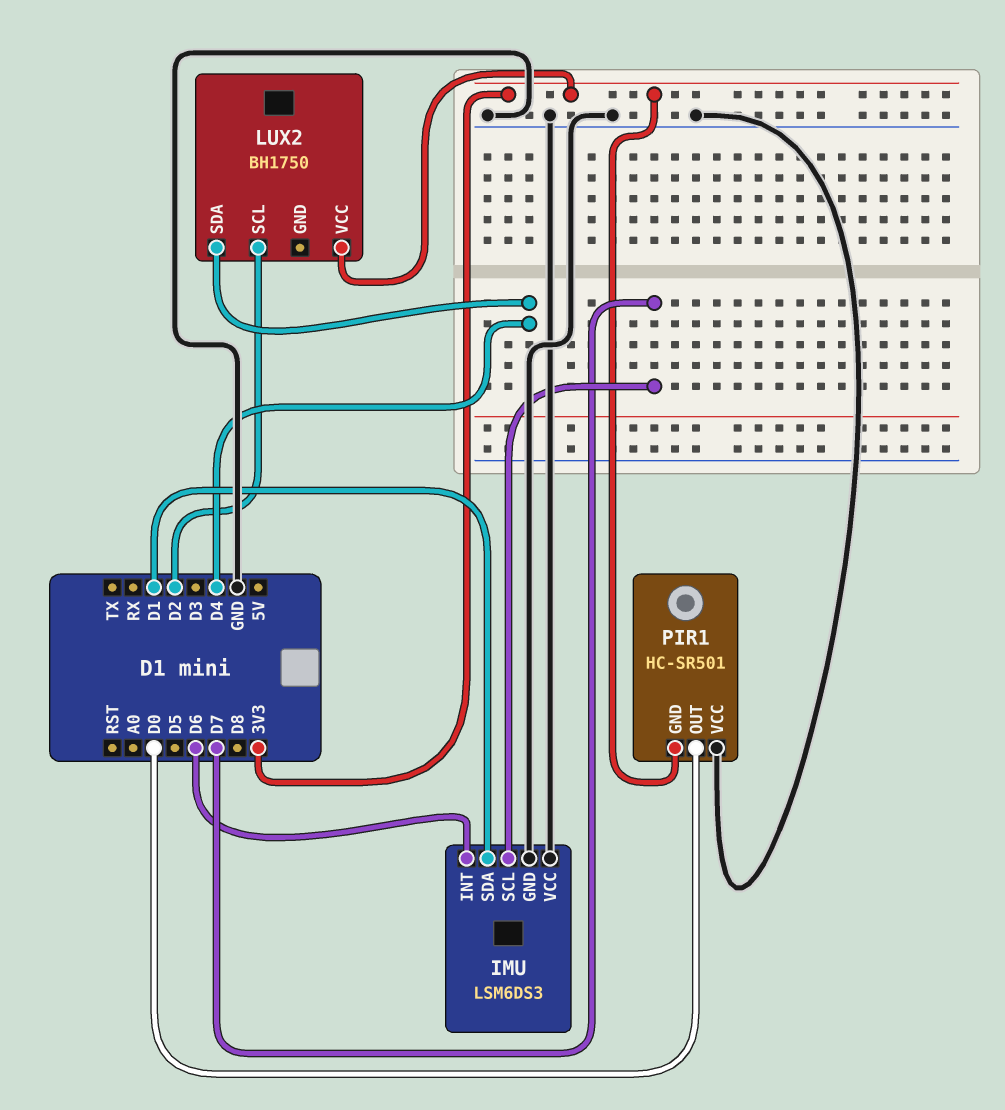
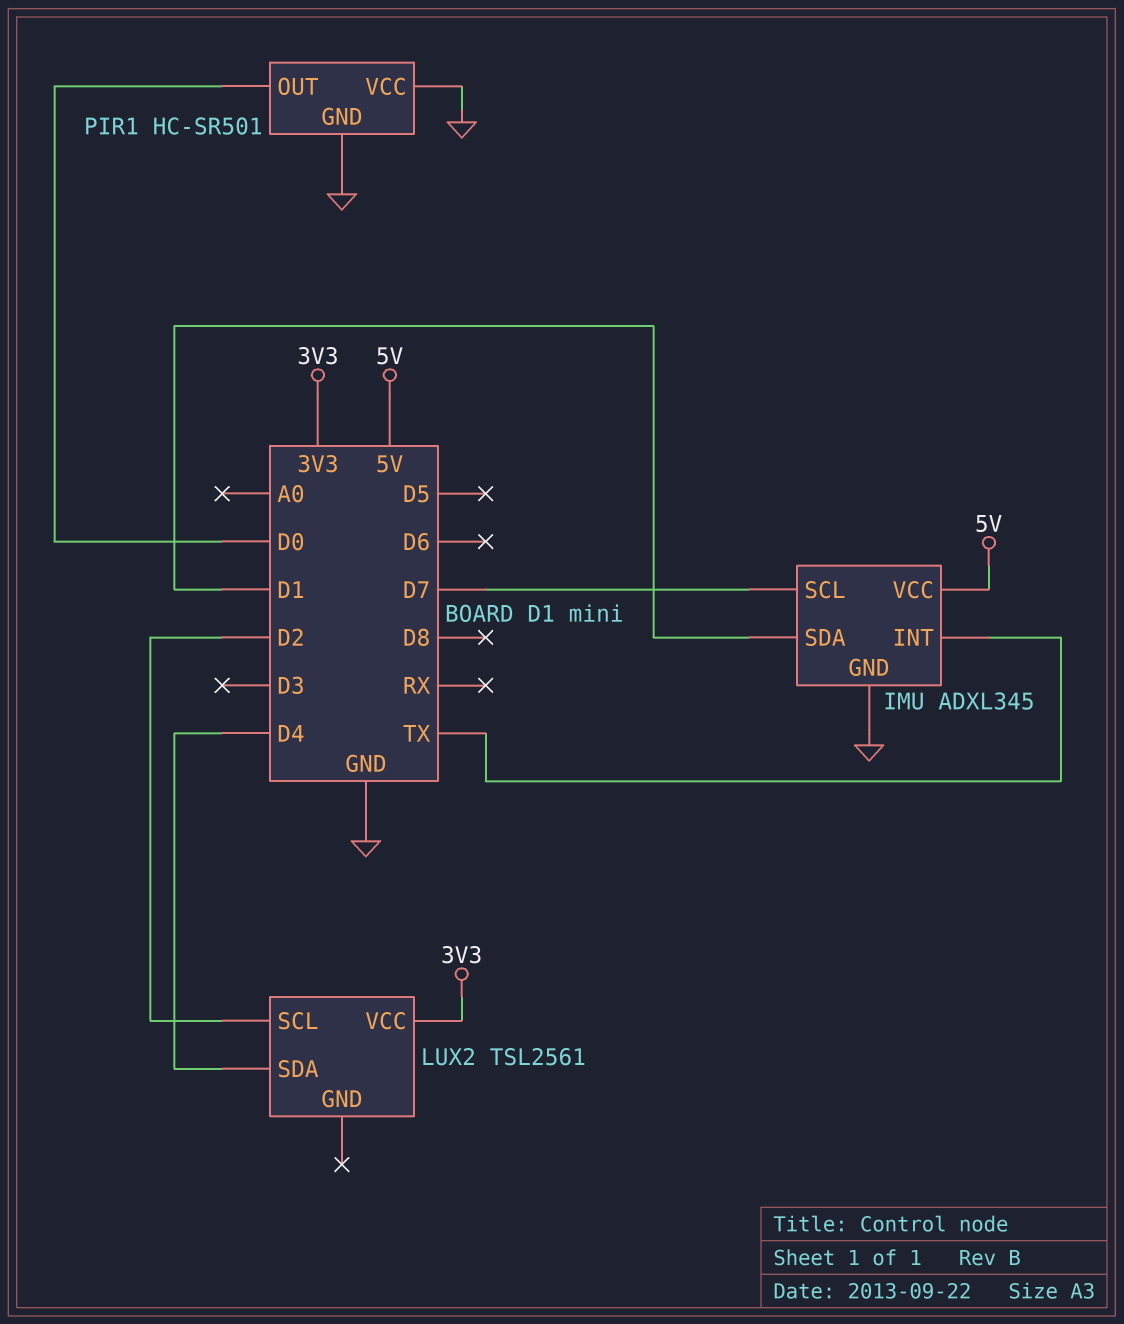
IMU: LSM6DS3 -> ADXL345
IMU pin INT: D6 -> TX
IMU pin VCC: GND -> 5V
LUX2: BH1750 -> TSL2561
PIR1 pin GND: 3V3 -> GND

